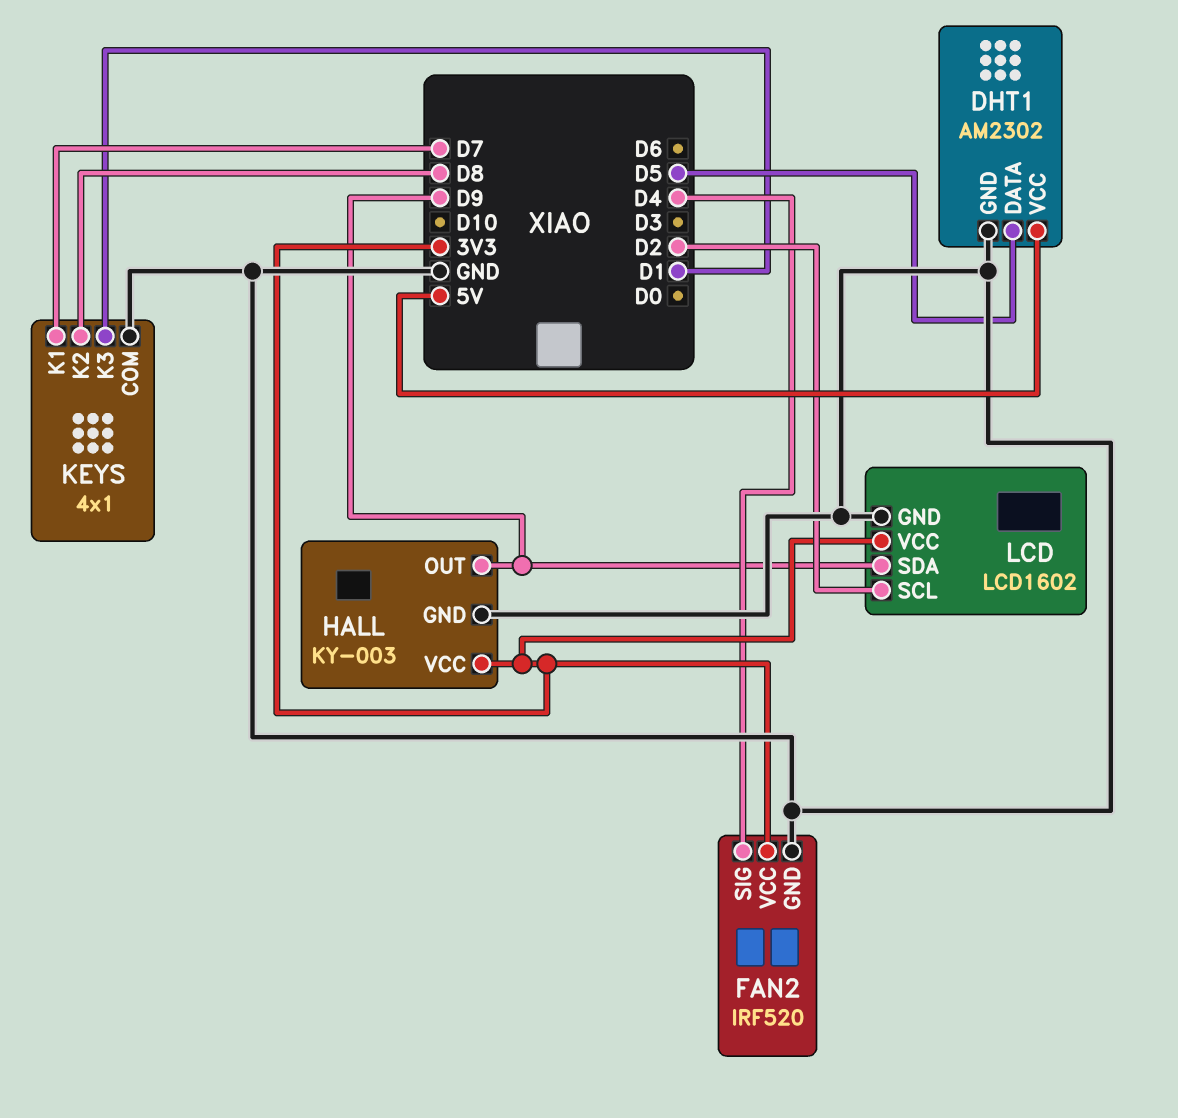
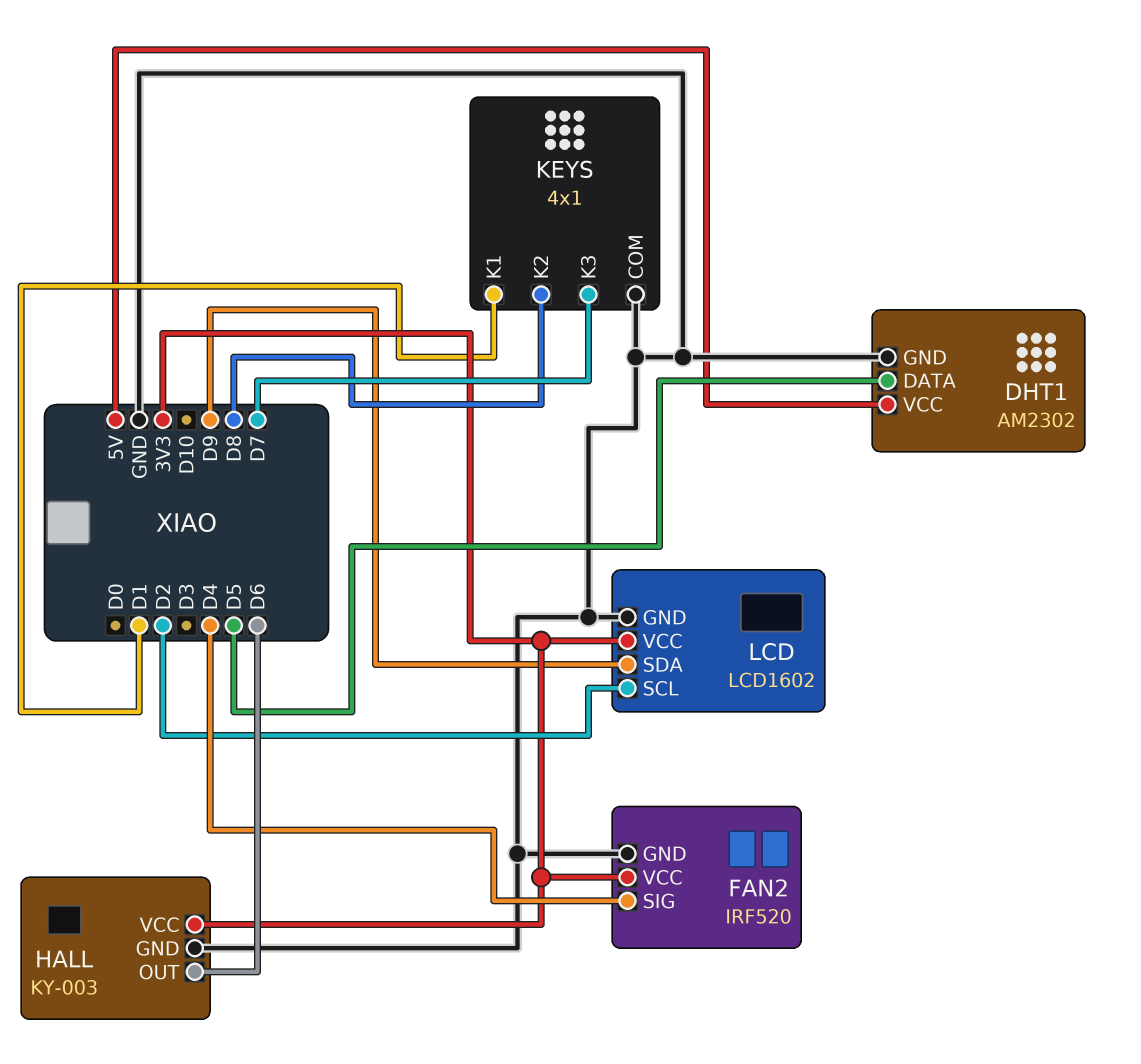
HALL pin OUT: D9 -> D6
KEYS pin K1: D7 -> D1
KEYS pin K3: D1 -> D7

